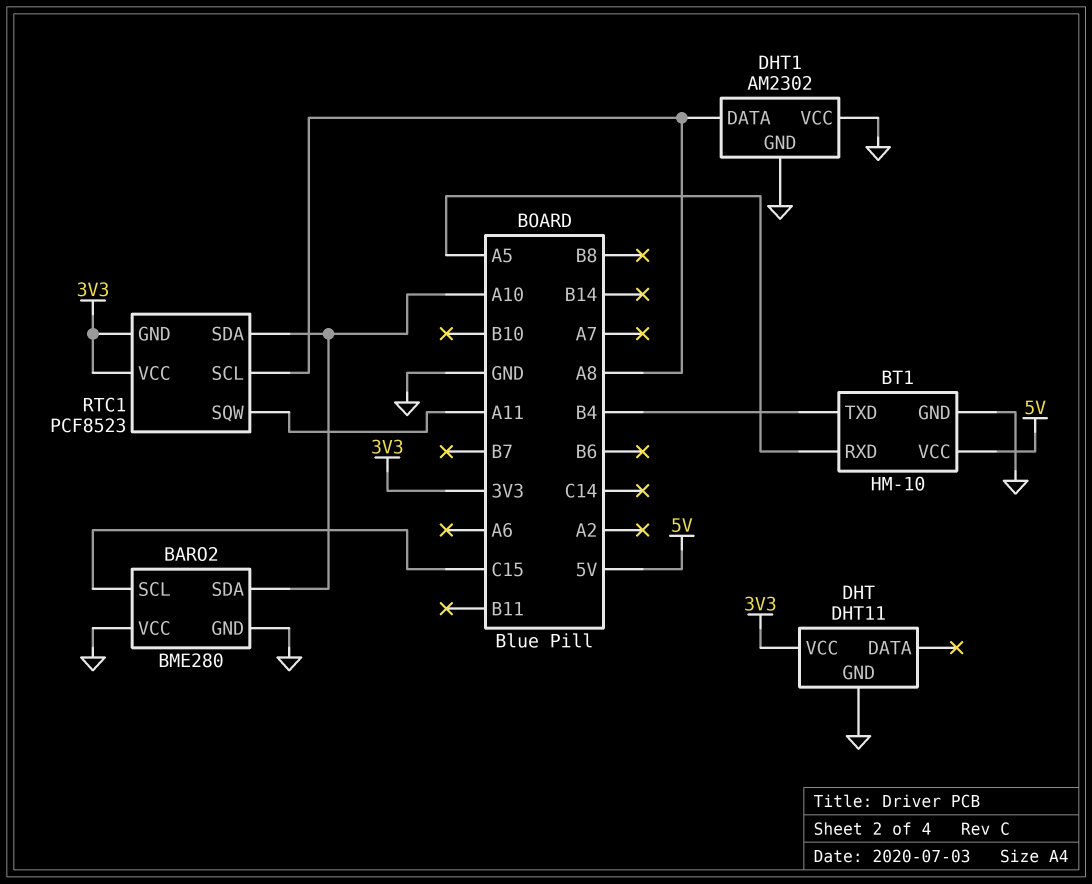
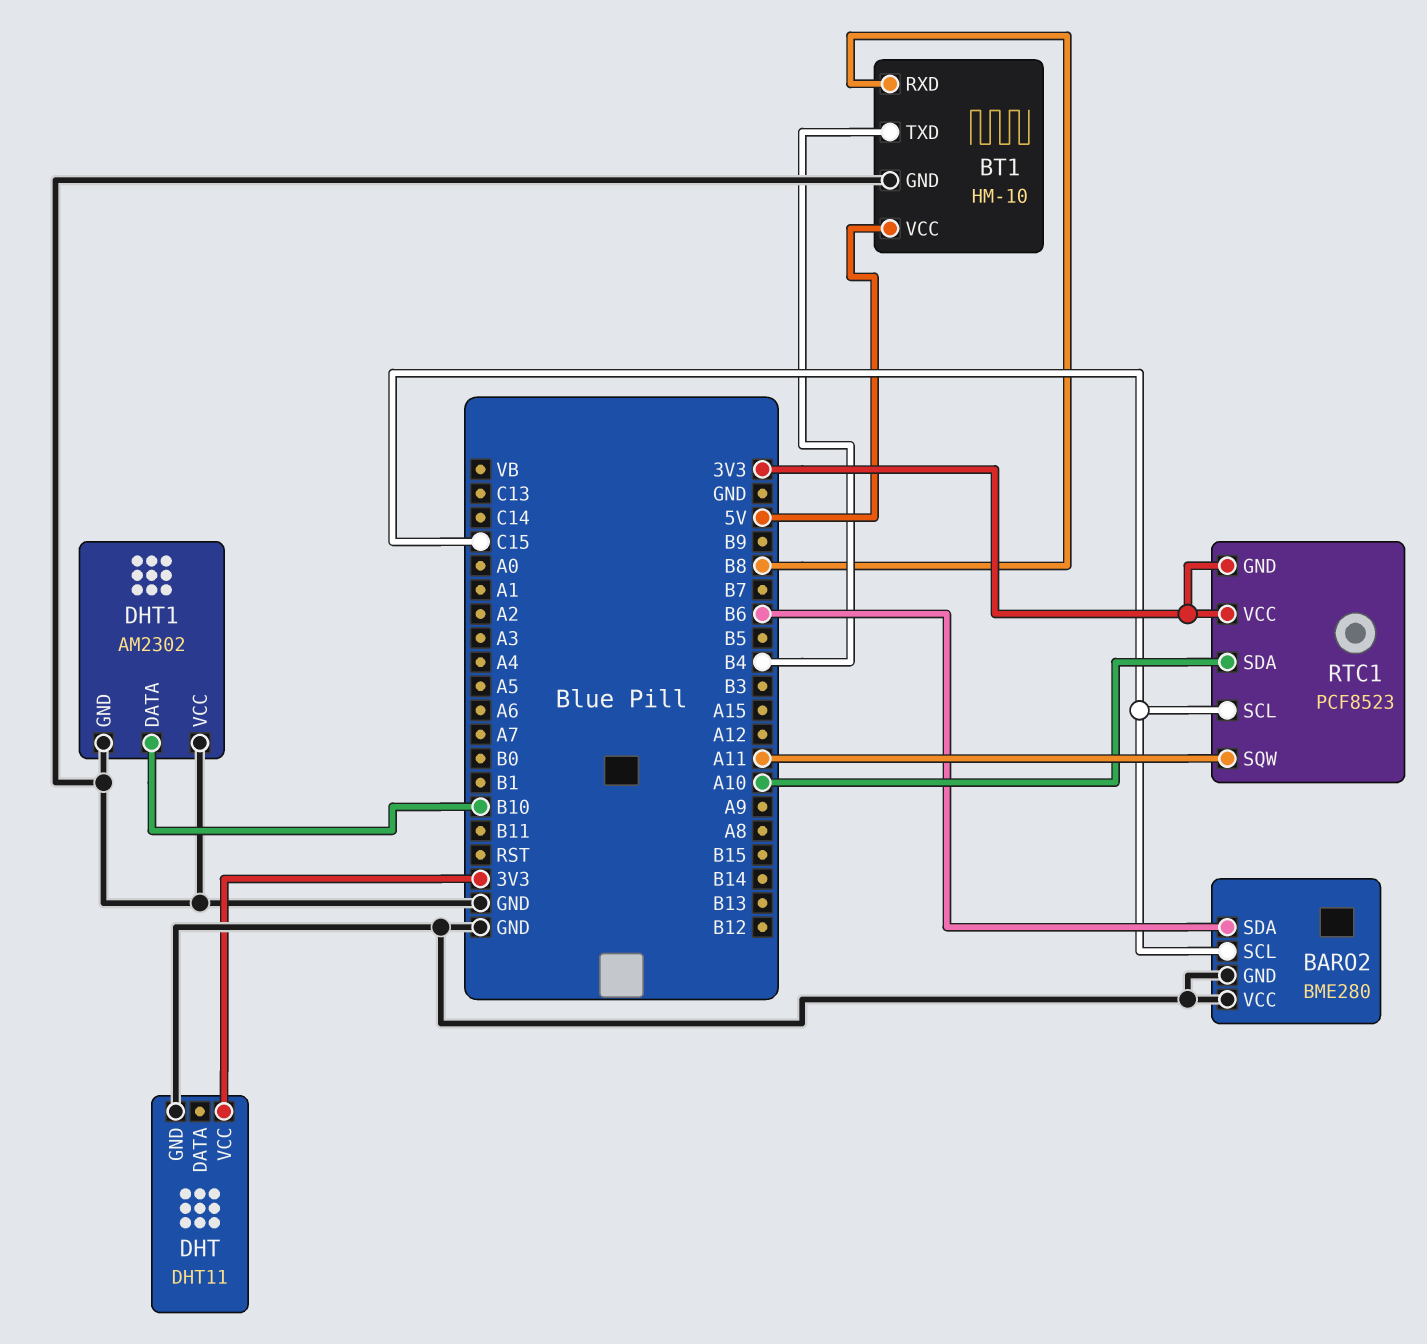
BARO2 pin SDA: A10 -> B6
BT1 pin RXD: A5 -> B8
DHT1 pin DATA: A8 -> B10
RTC1 pin SCL: A8 -> C15

